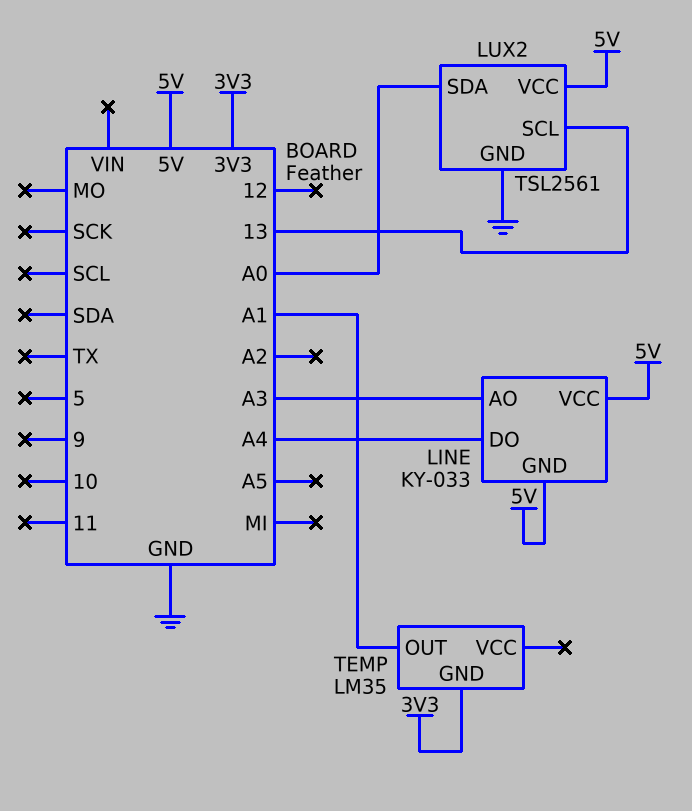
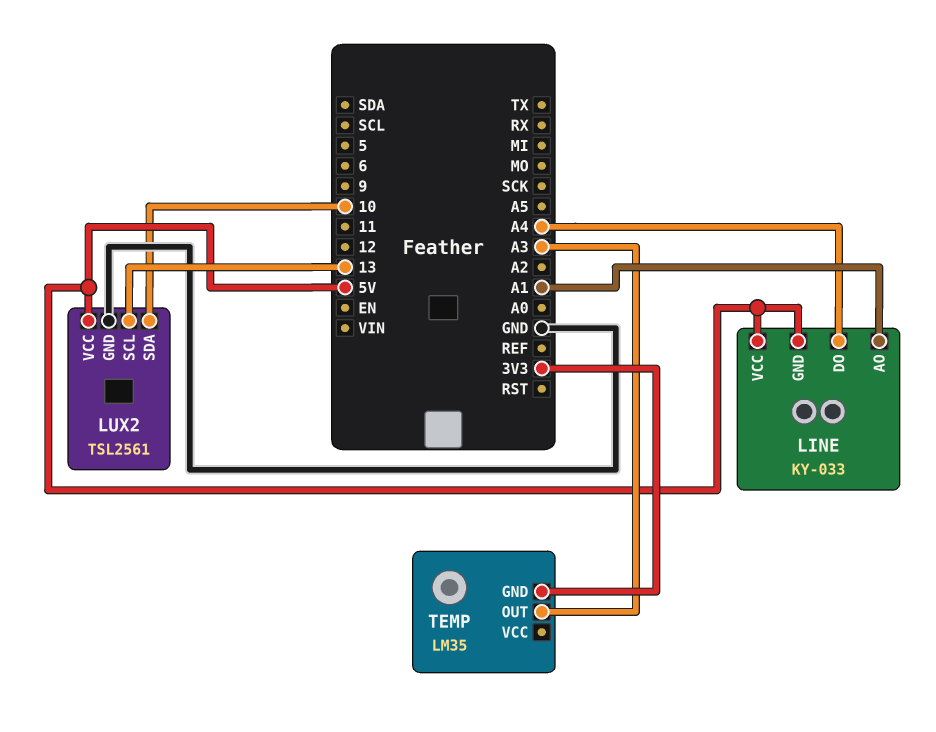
LINE pin AO: A3 -> A1
LUX2 pin SDA: A0 -> 10
TEMP pin OUT: A1 -> A3

